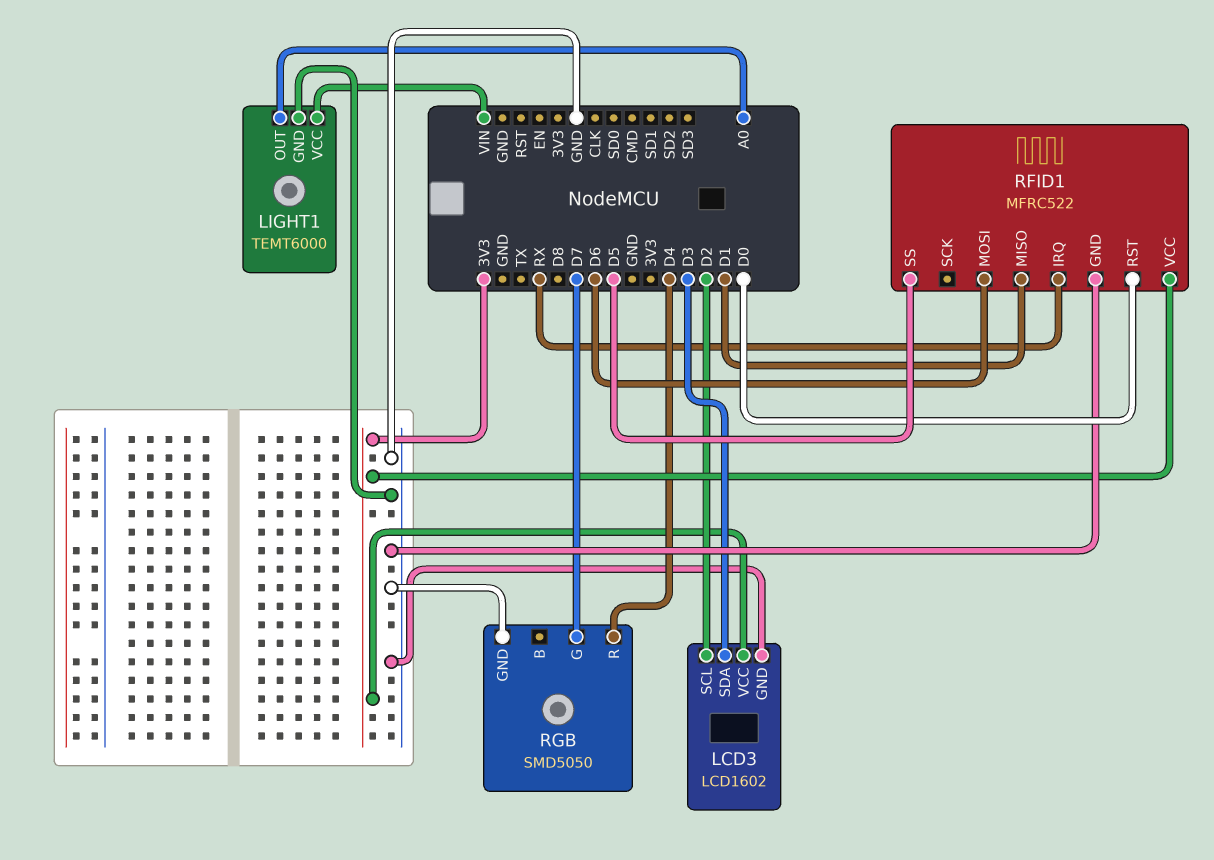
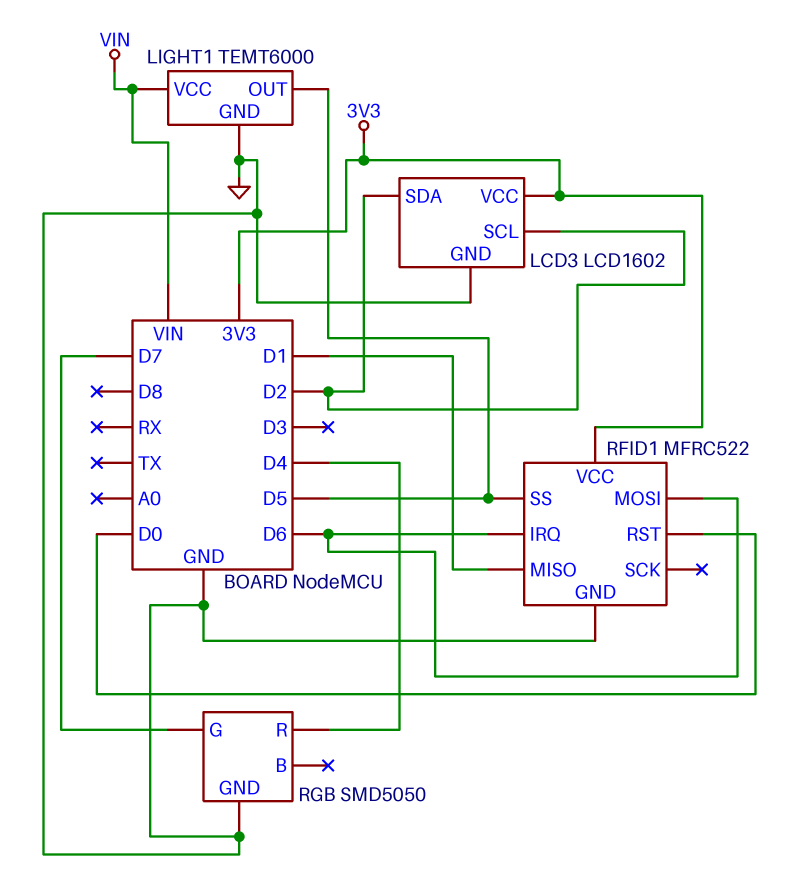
LCD3 pin SDA: D3 -> D2
LIGHT1 pin OUT: A0 -> D5
RFID1 pin IRQ: RX -> D6

